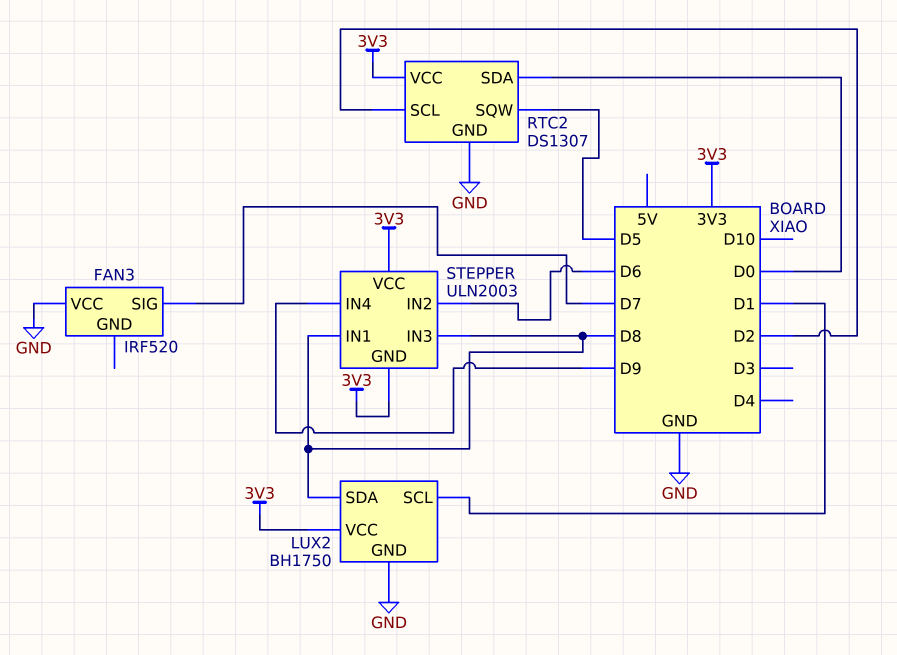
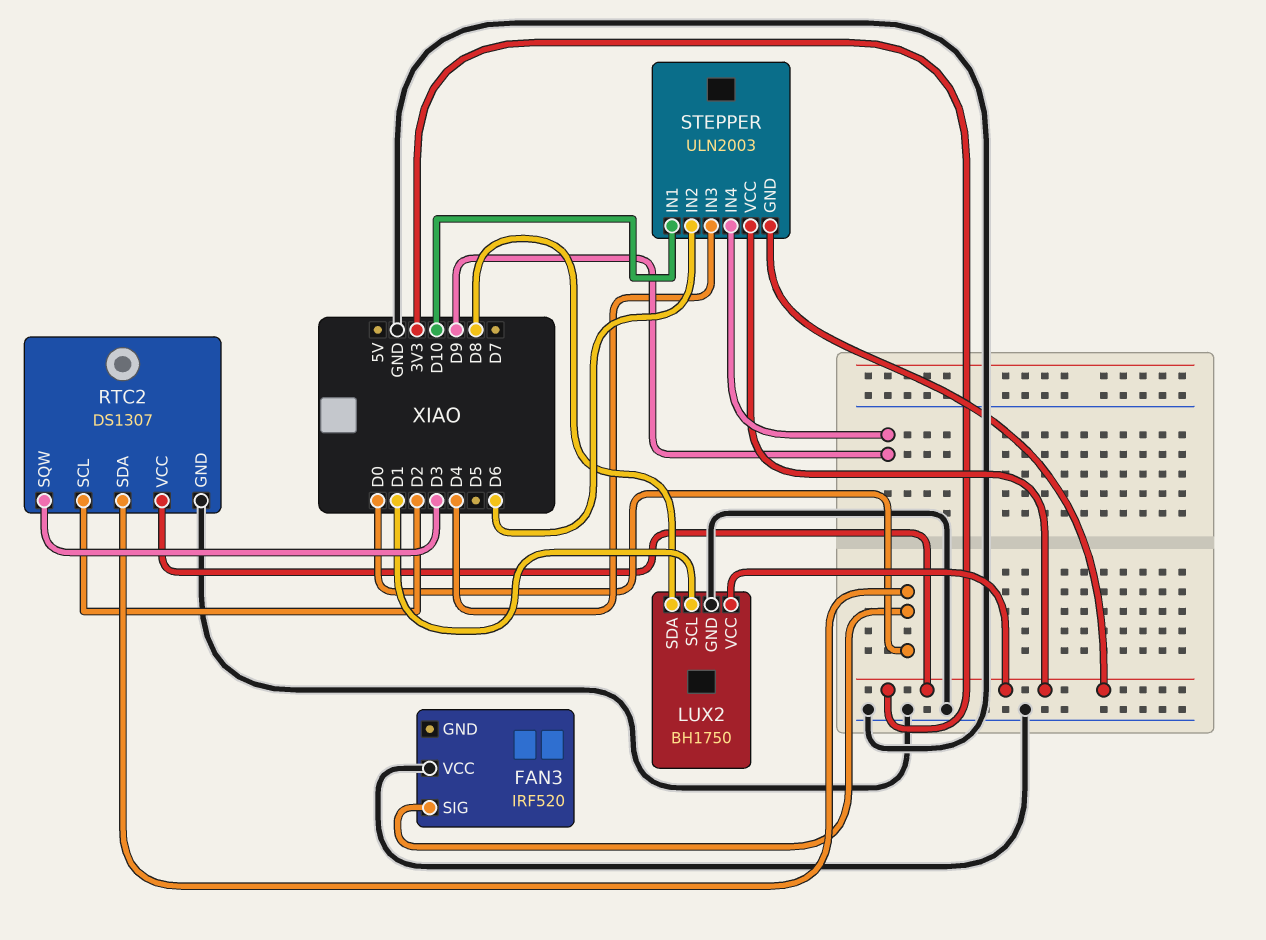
FAN3 pin SIG: D7 -> D0
RTC2 pin SQW: D5 -> D3
STEPPER pin IN1: D8 -> D10
STEPPER pin IN3: D8 -> D4

